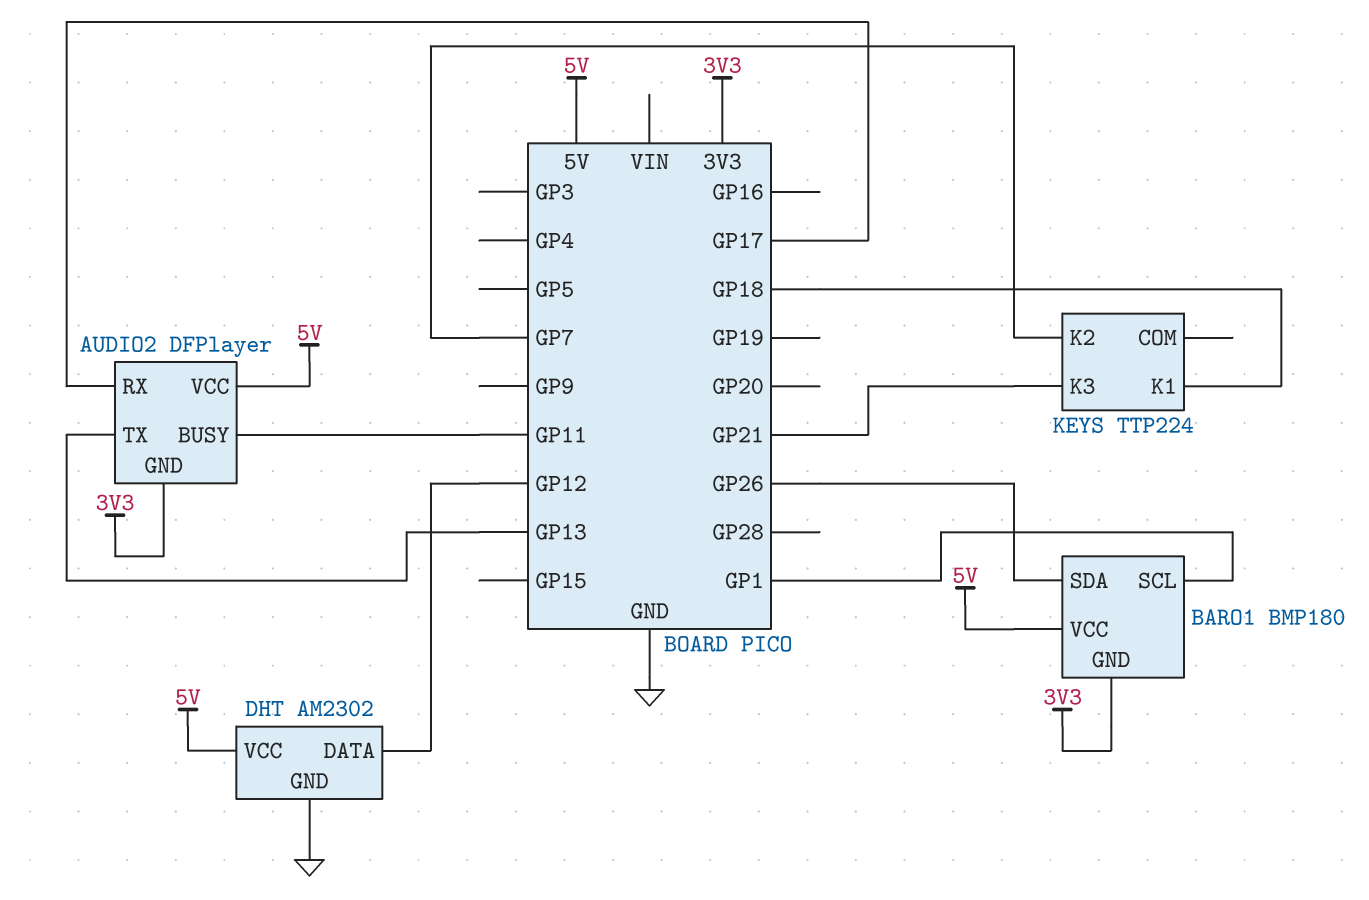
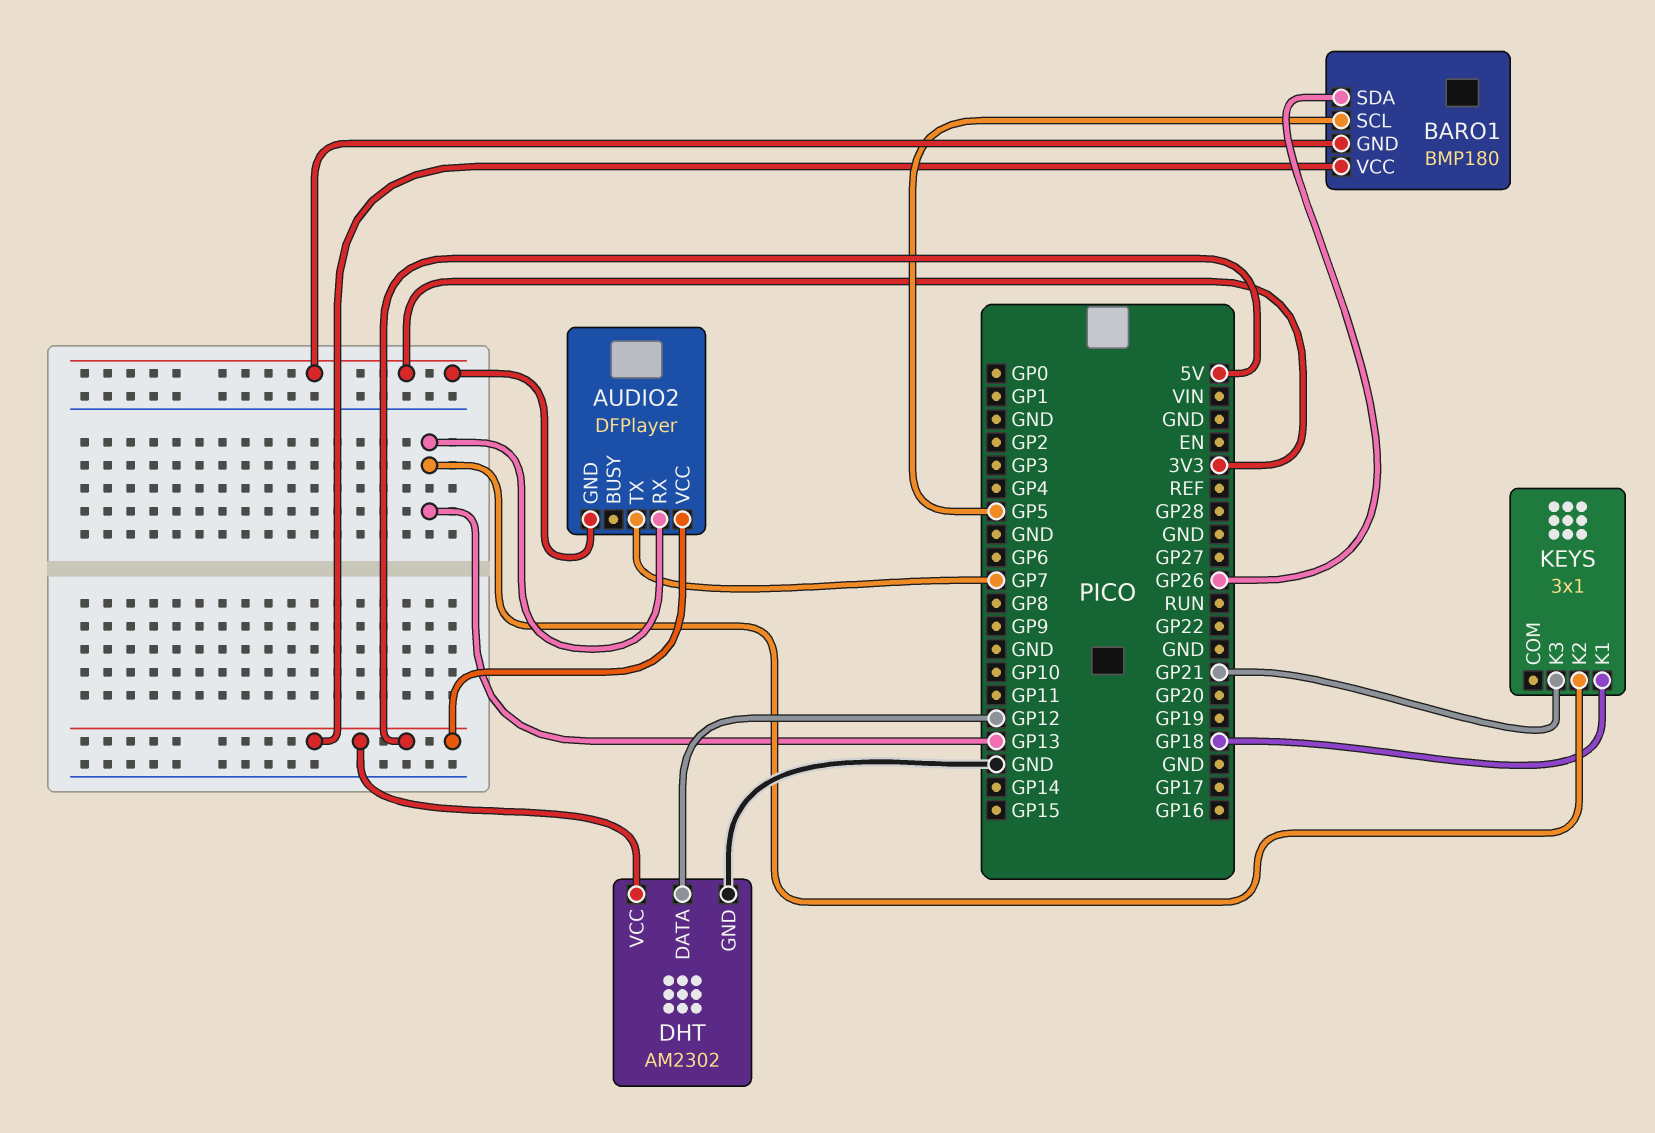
AUDIO2 pin BUSY: GP11 -> none
AUDIO2 pin RX: GP17 -> GP13
AUDIO2 pin TX: GP13 -> GP7
BARO1 pin SCL: GP1 -> GP5
KEYS: TTP224 -> 3x1
KEYS pin K2: GP7 -> GP13

